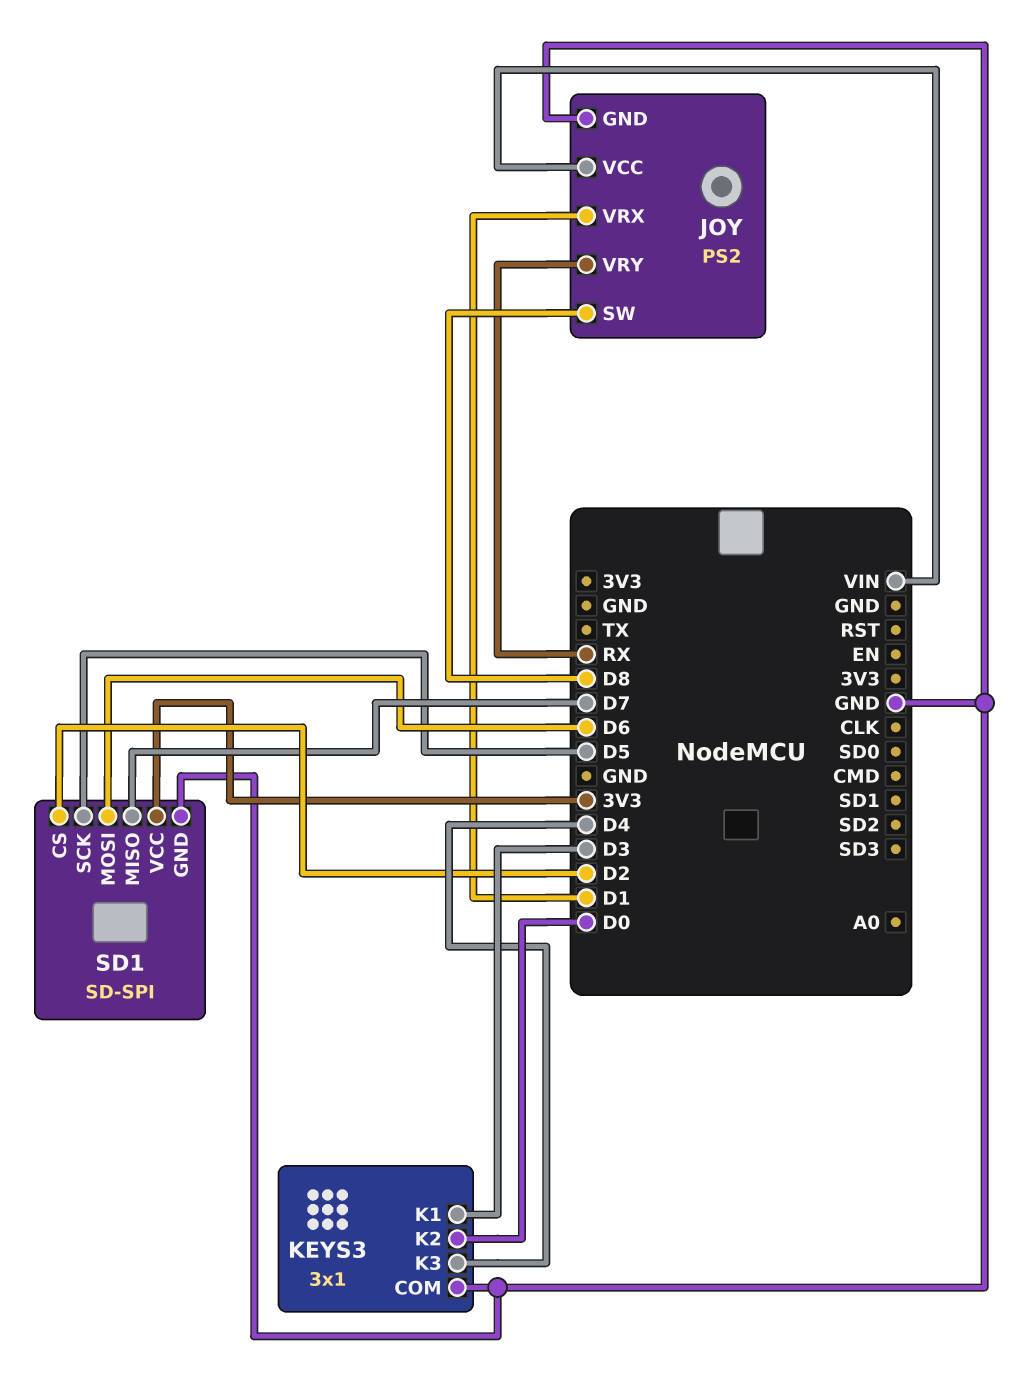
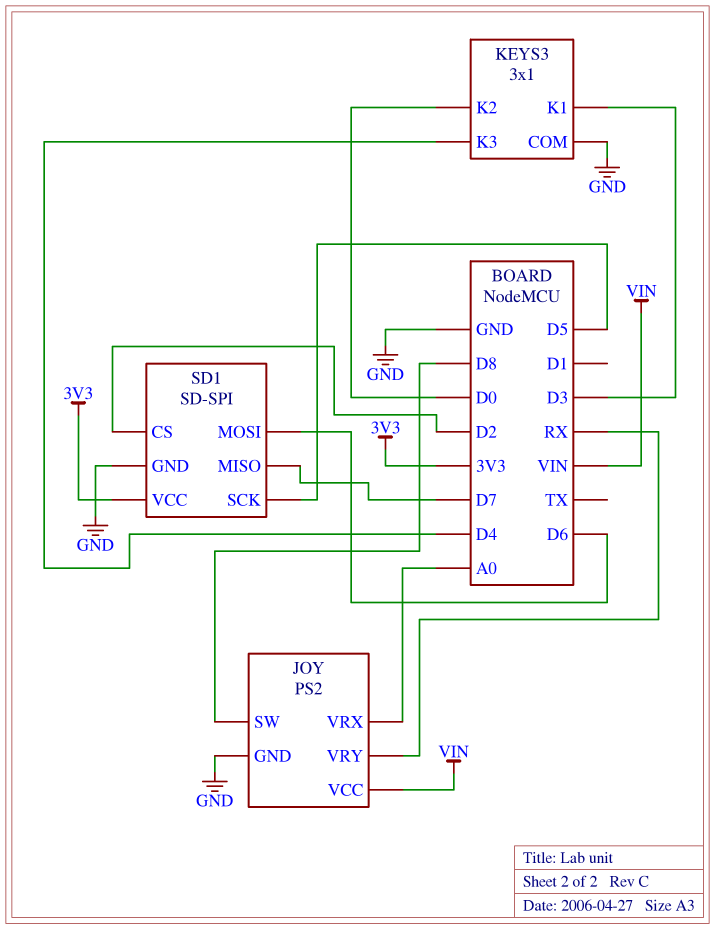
JOY pin VRX: D1 -> A0

